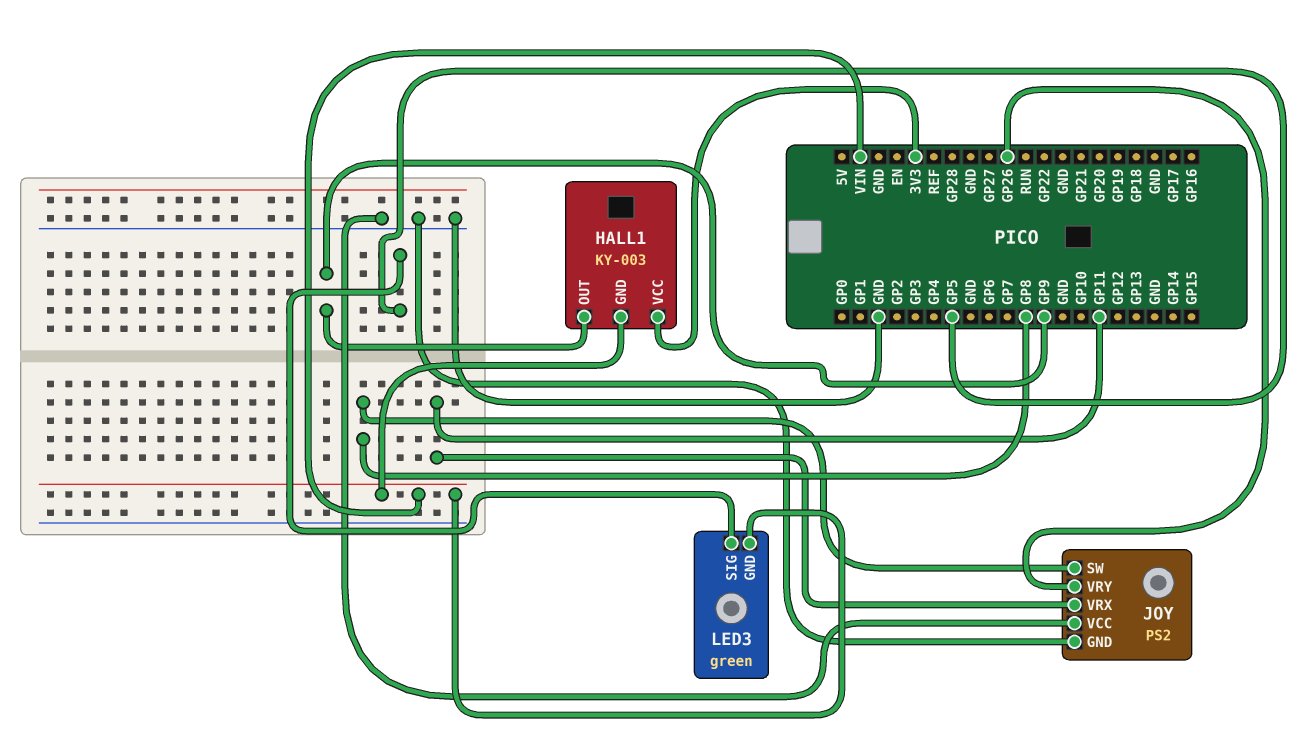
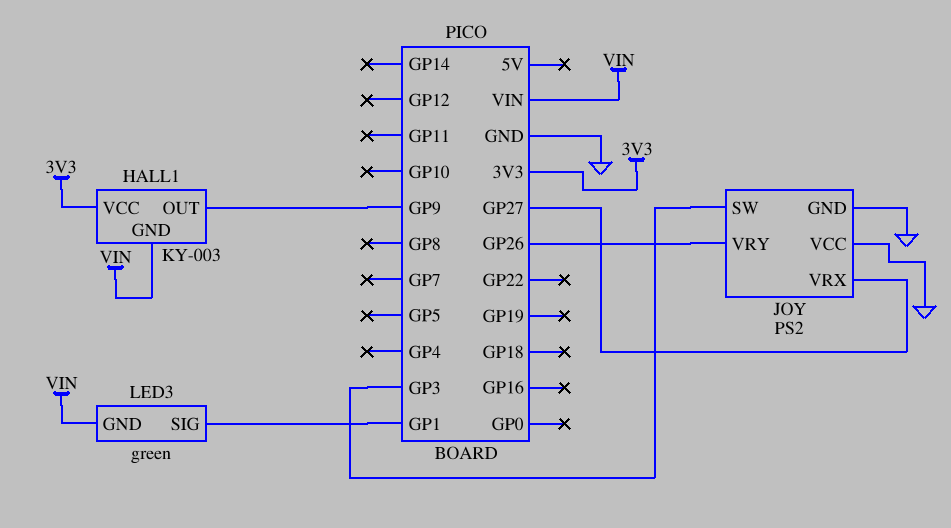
JOY pin SW: GP8 -> GP3
JOY pin VRX: GP11 -> GP27
LED3 pin SIG: GP5 -> GP1

